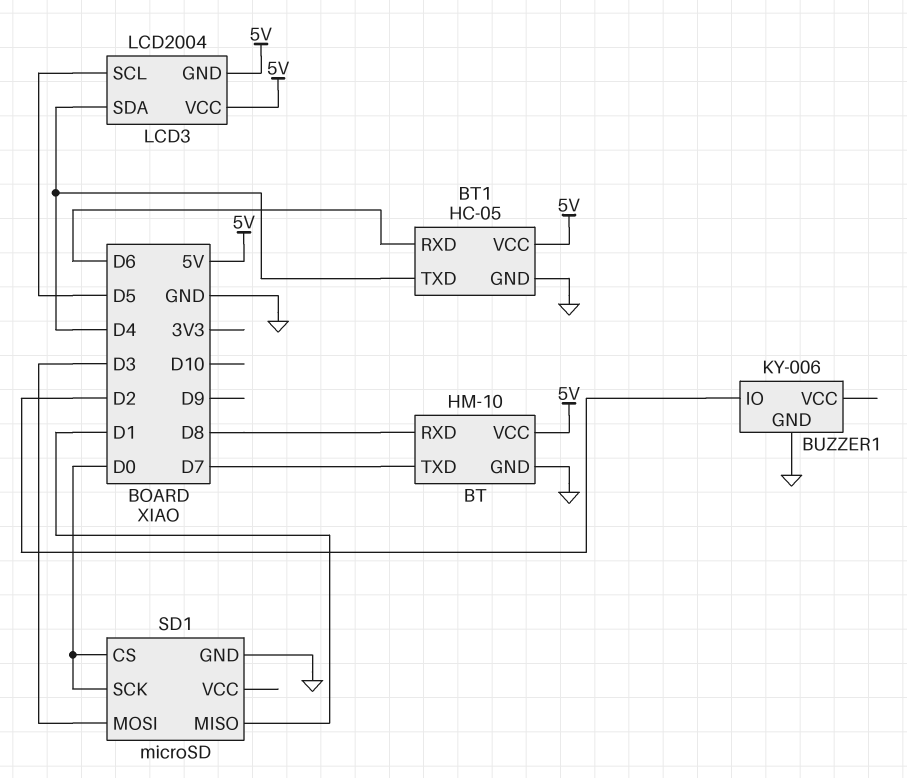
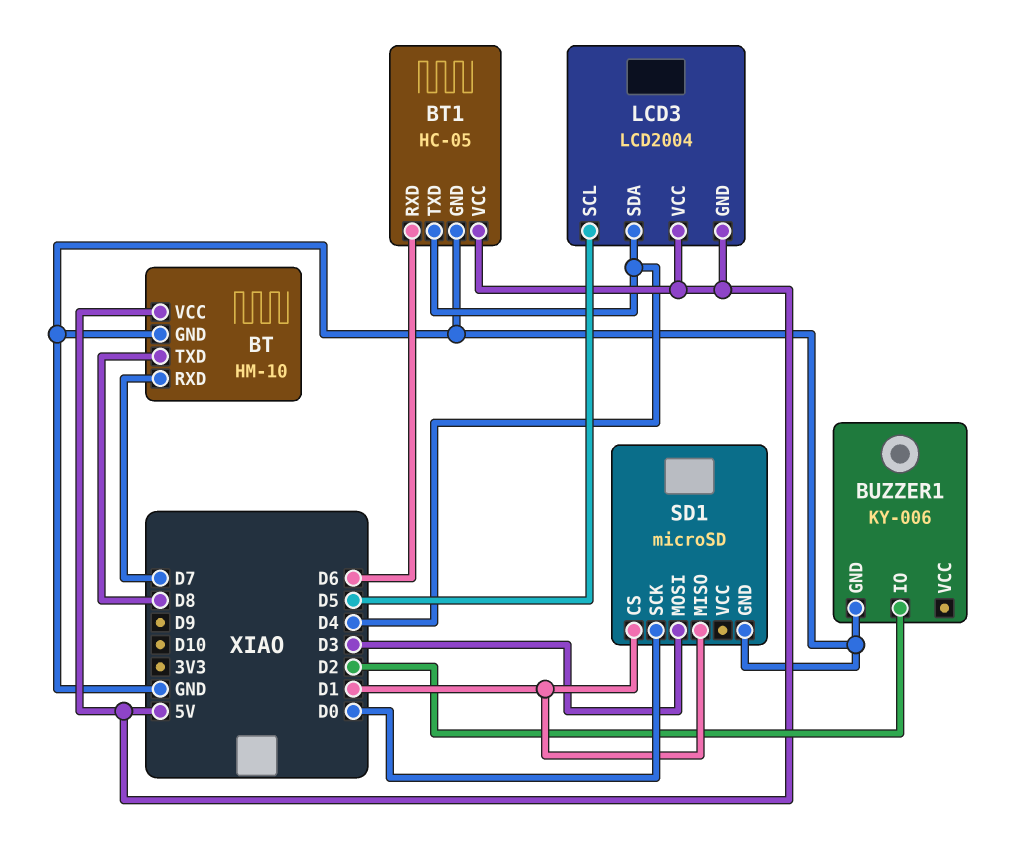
BT pin RXD: D8 -> D7
BT pin TXD: D7 -> D8
SD1 pin CS: D0 -> D1

